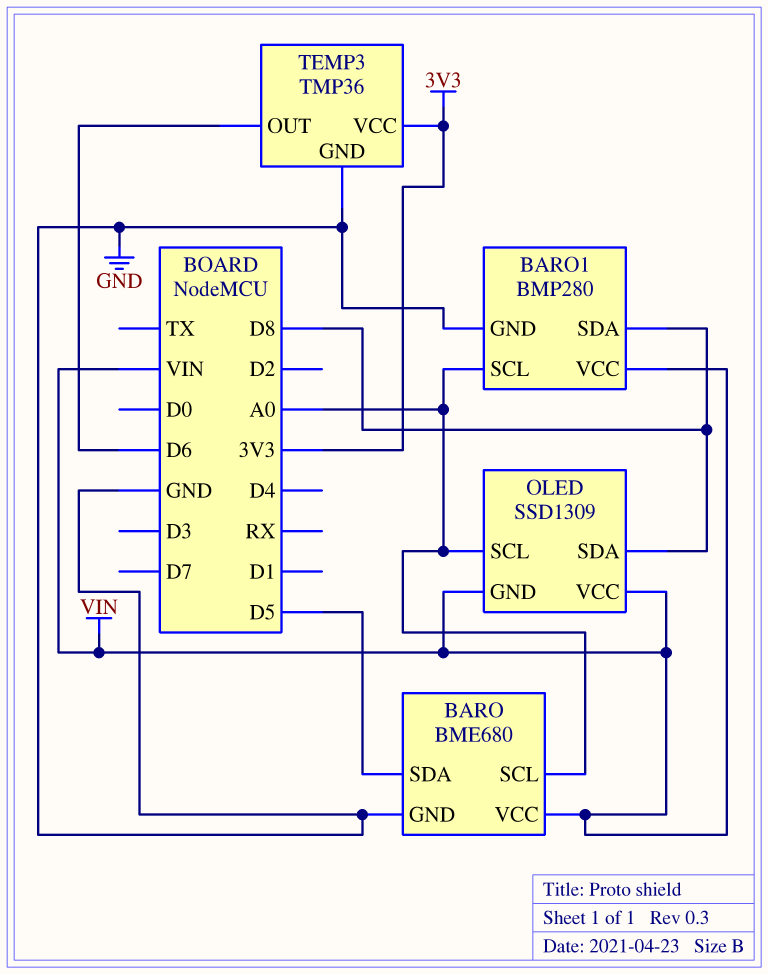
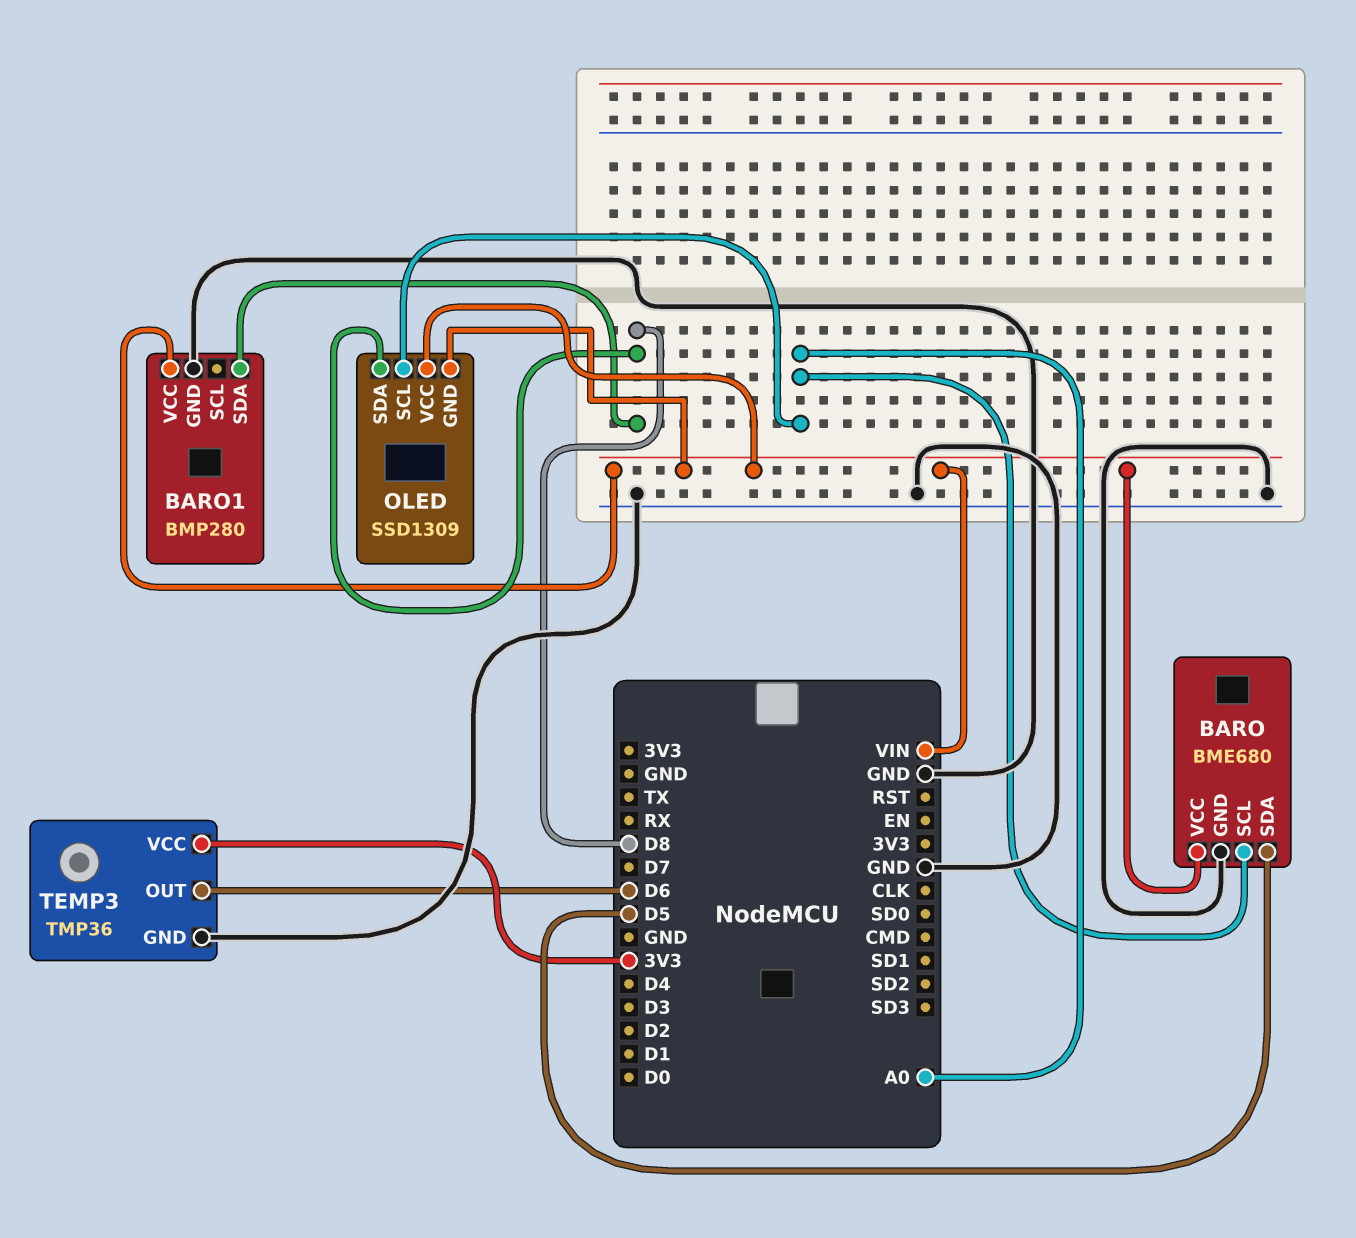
BARO1 pin SCL: A0 -> none

